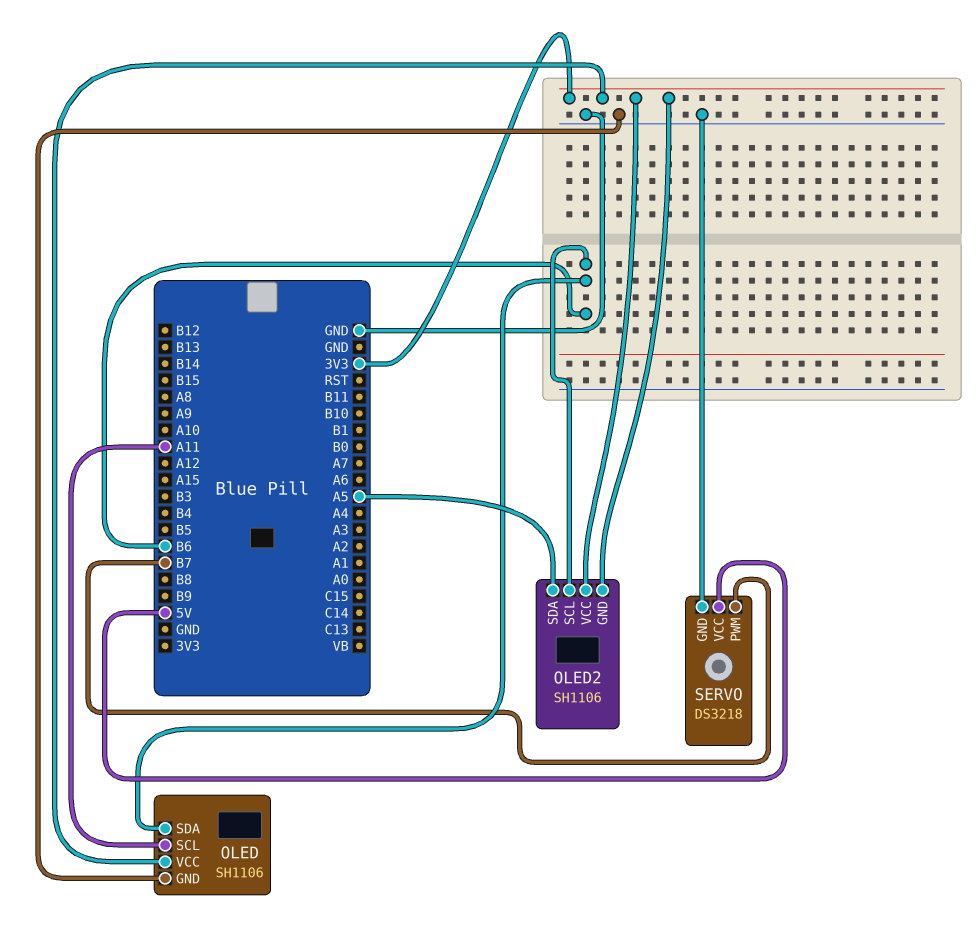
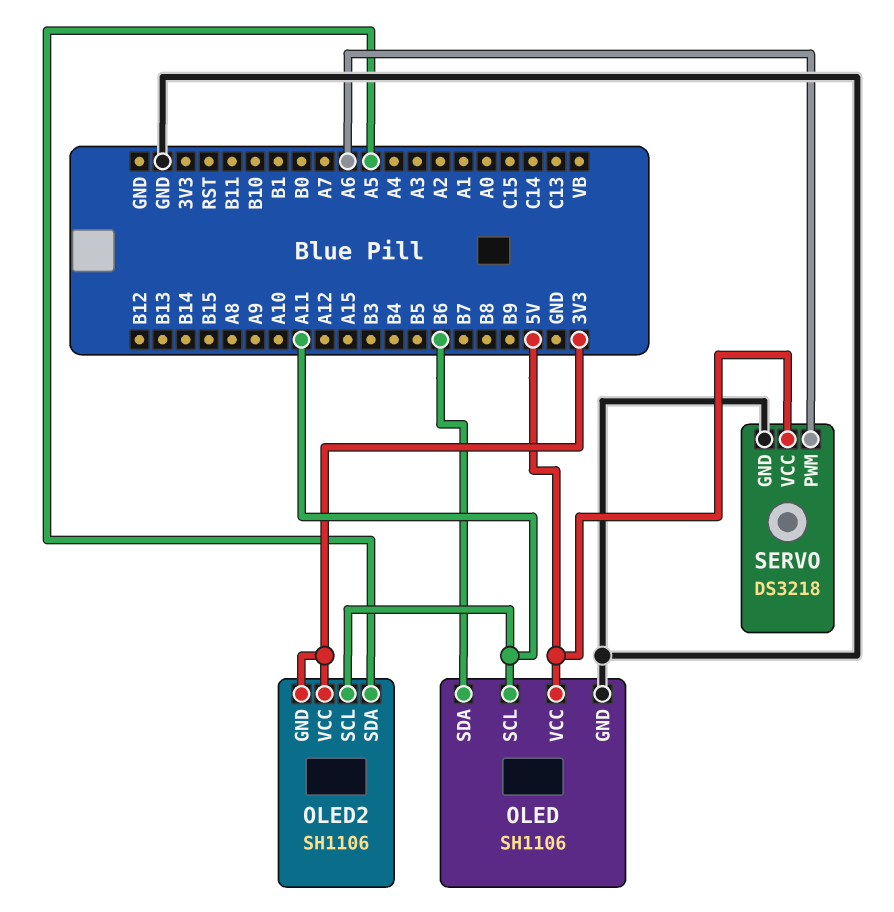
OLED pin VCC: 3V3 -> 5V
OLED2 pin SCL: B6 -> A11
SERVO pin PWM: B7 -> A6

